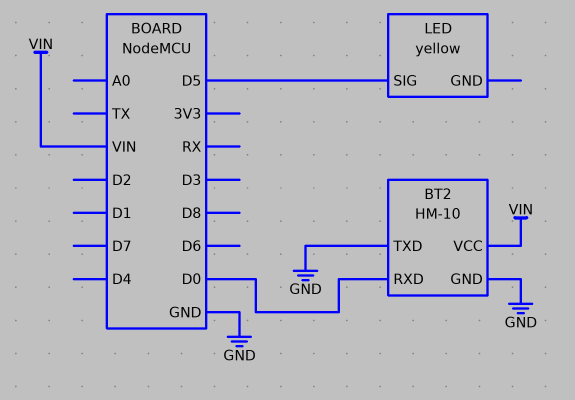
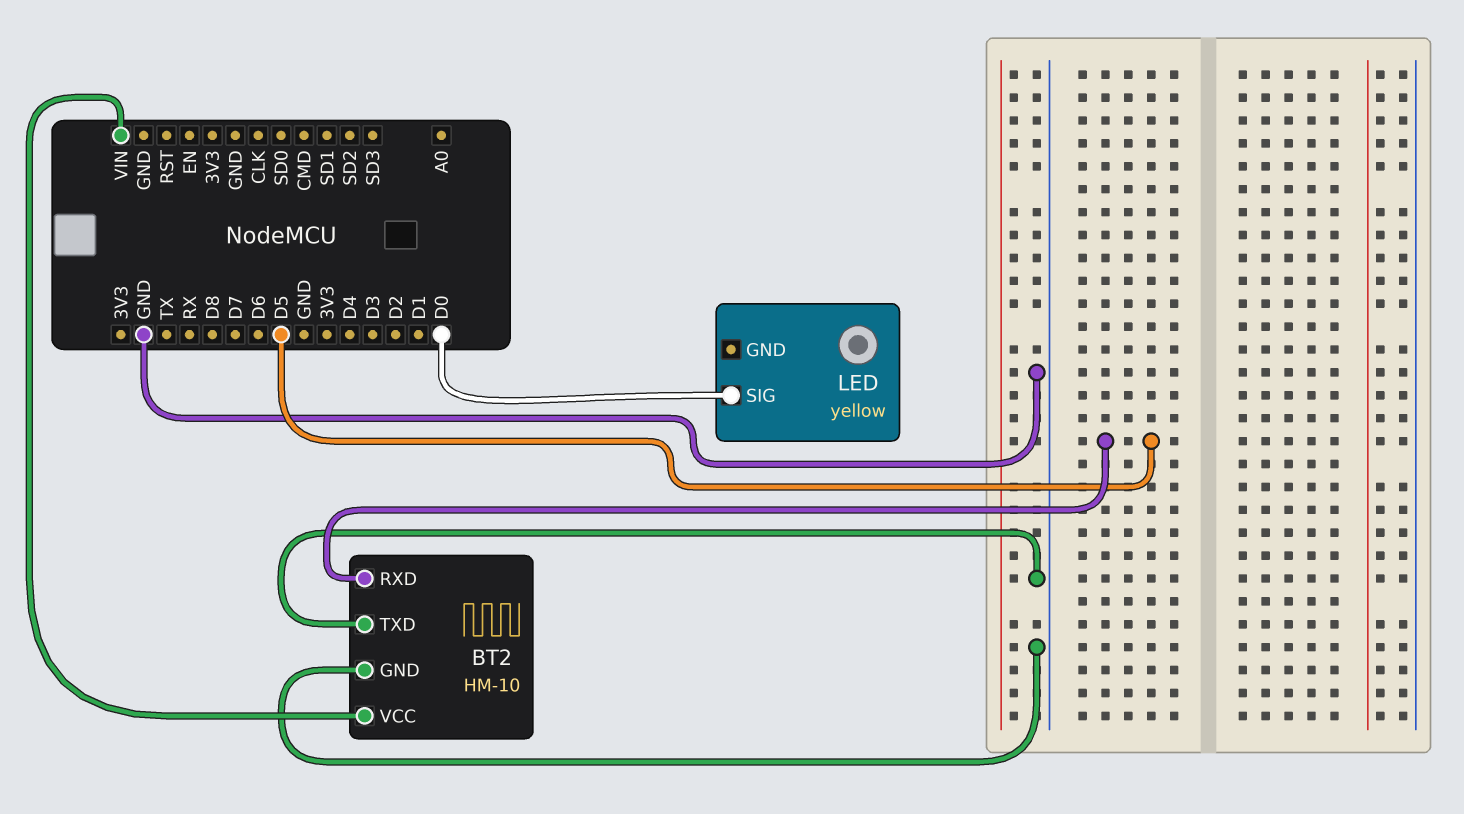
BT2 pin RXD: D0 -> D5
LED pin SIG: D5 -> D0

